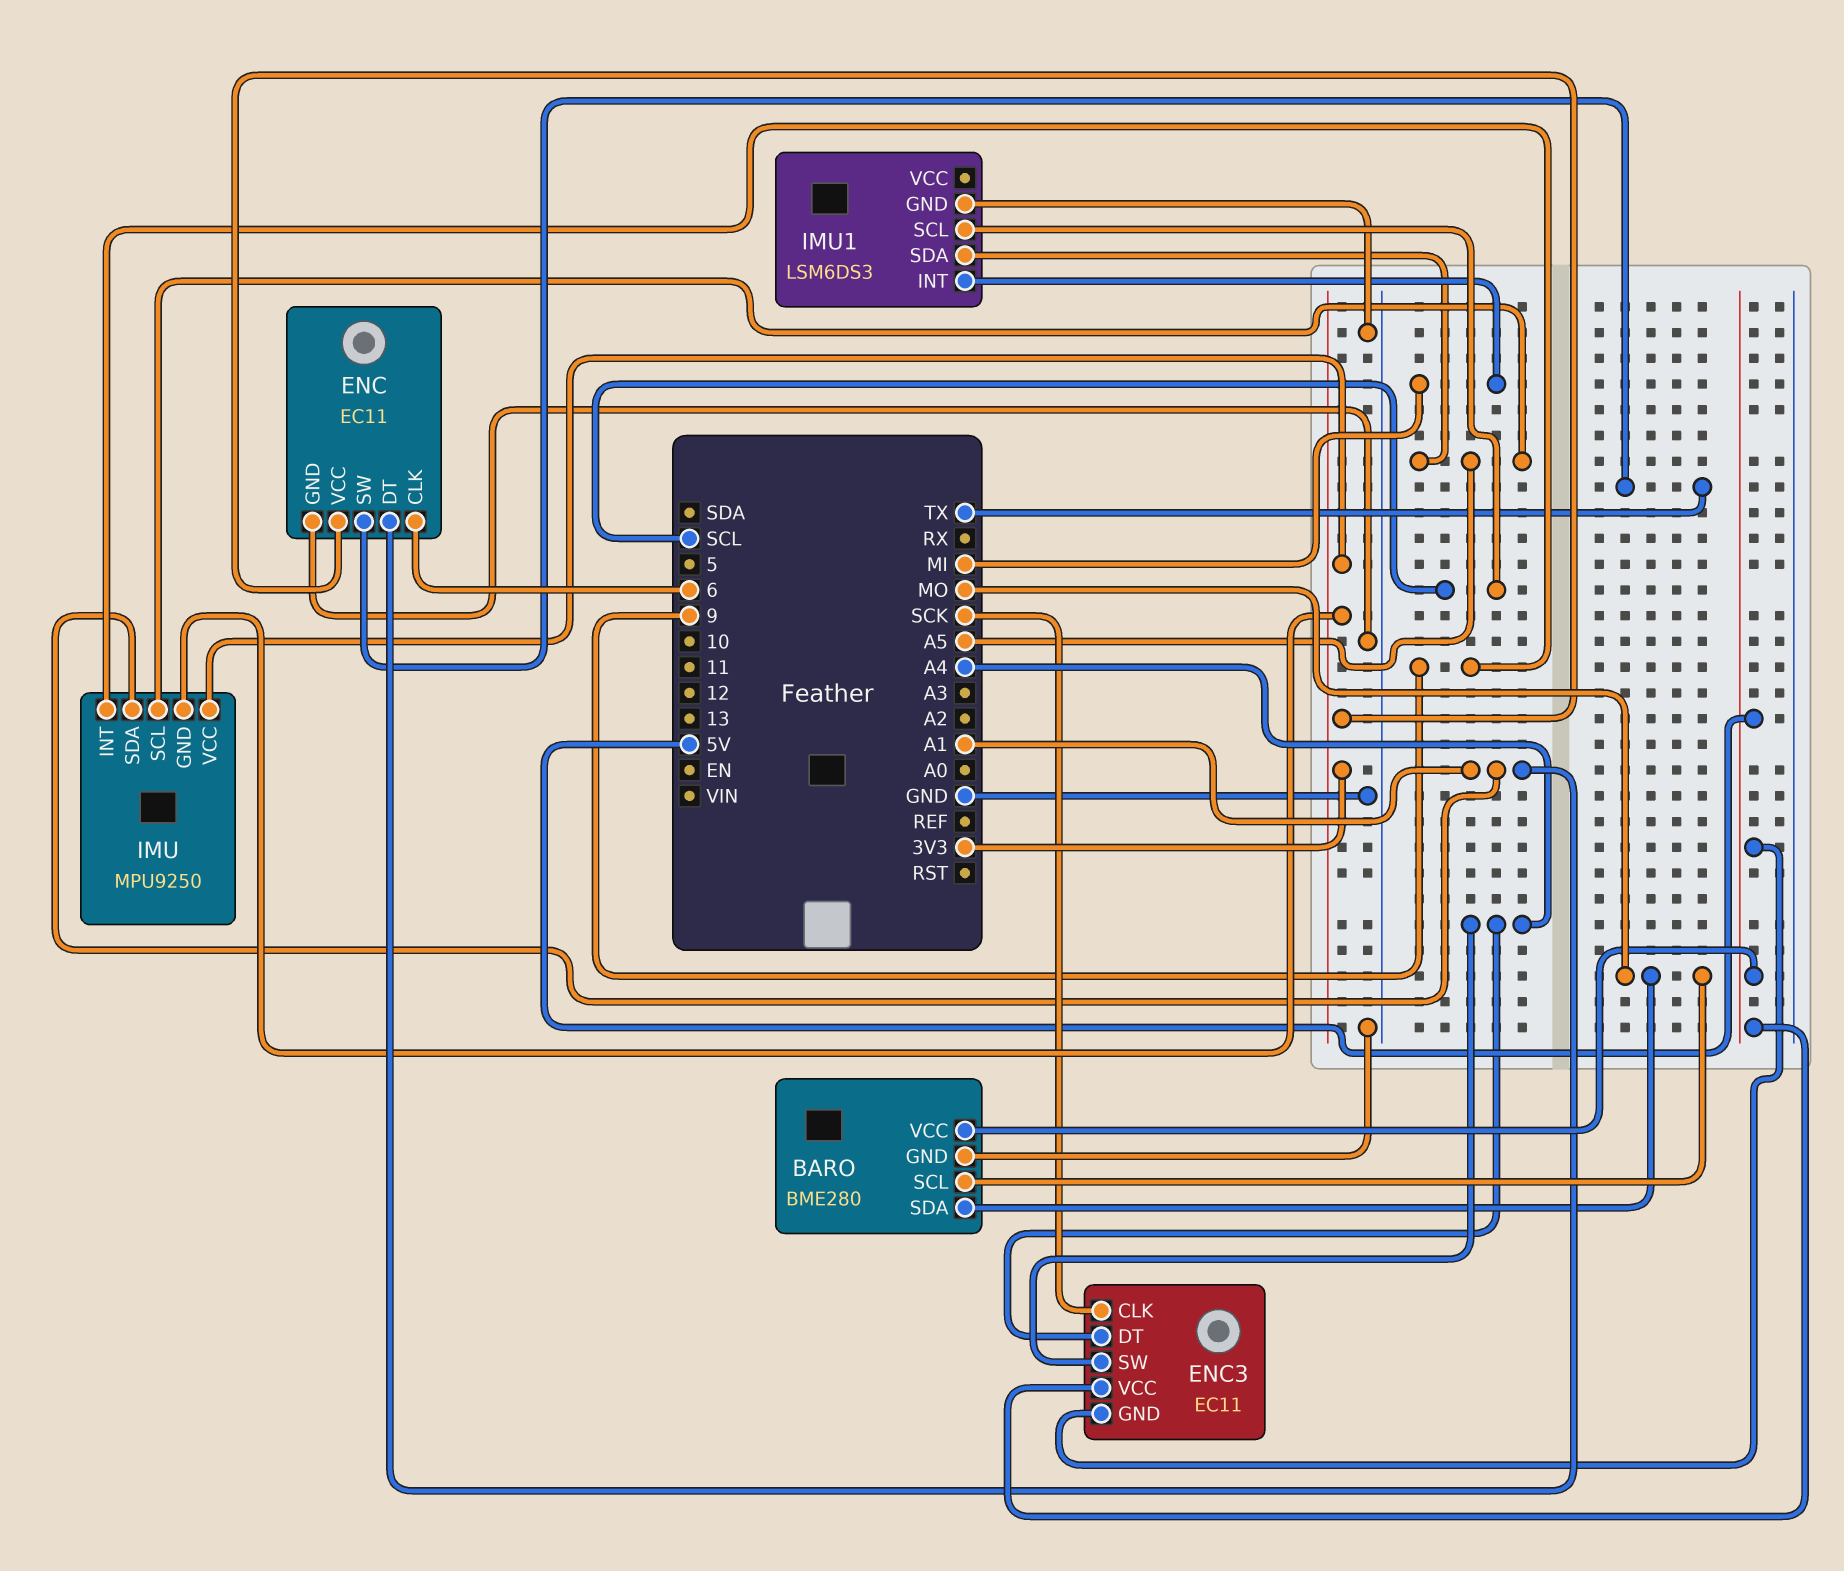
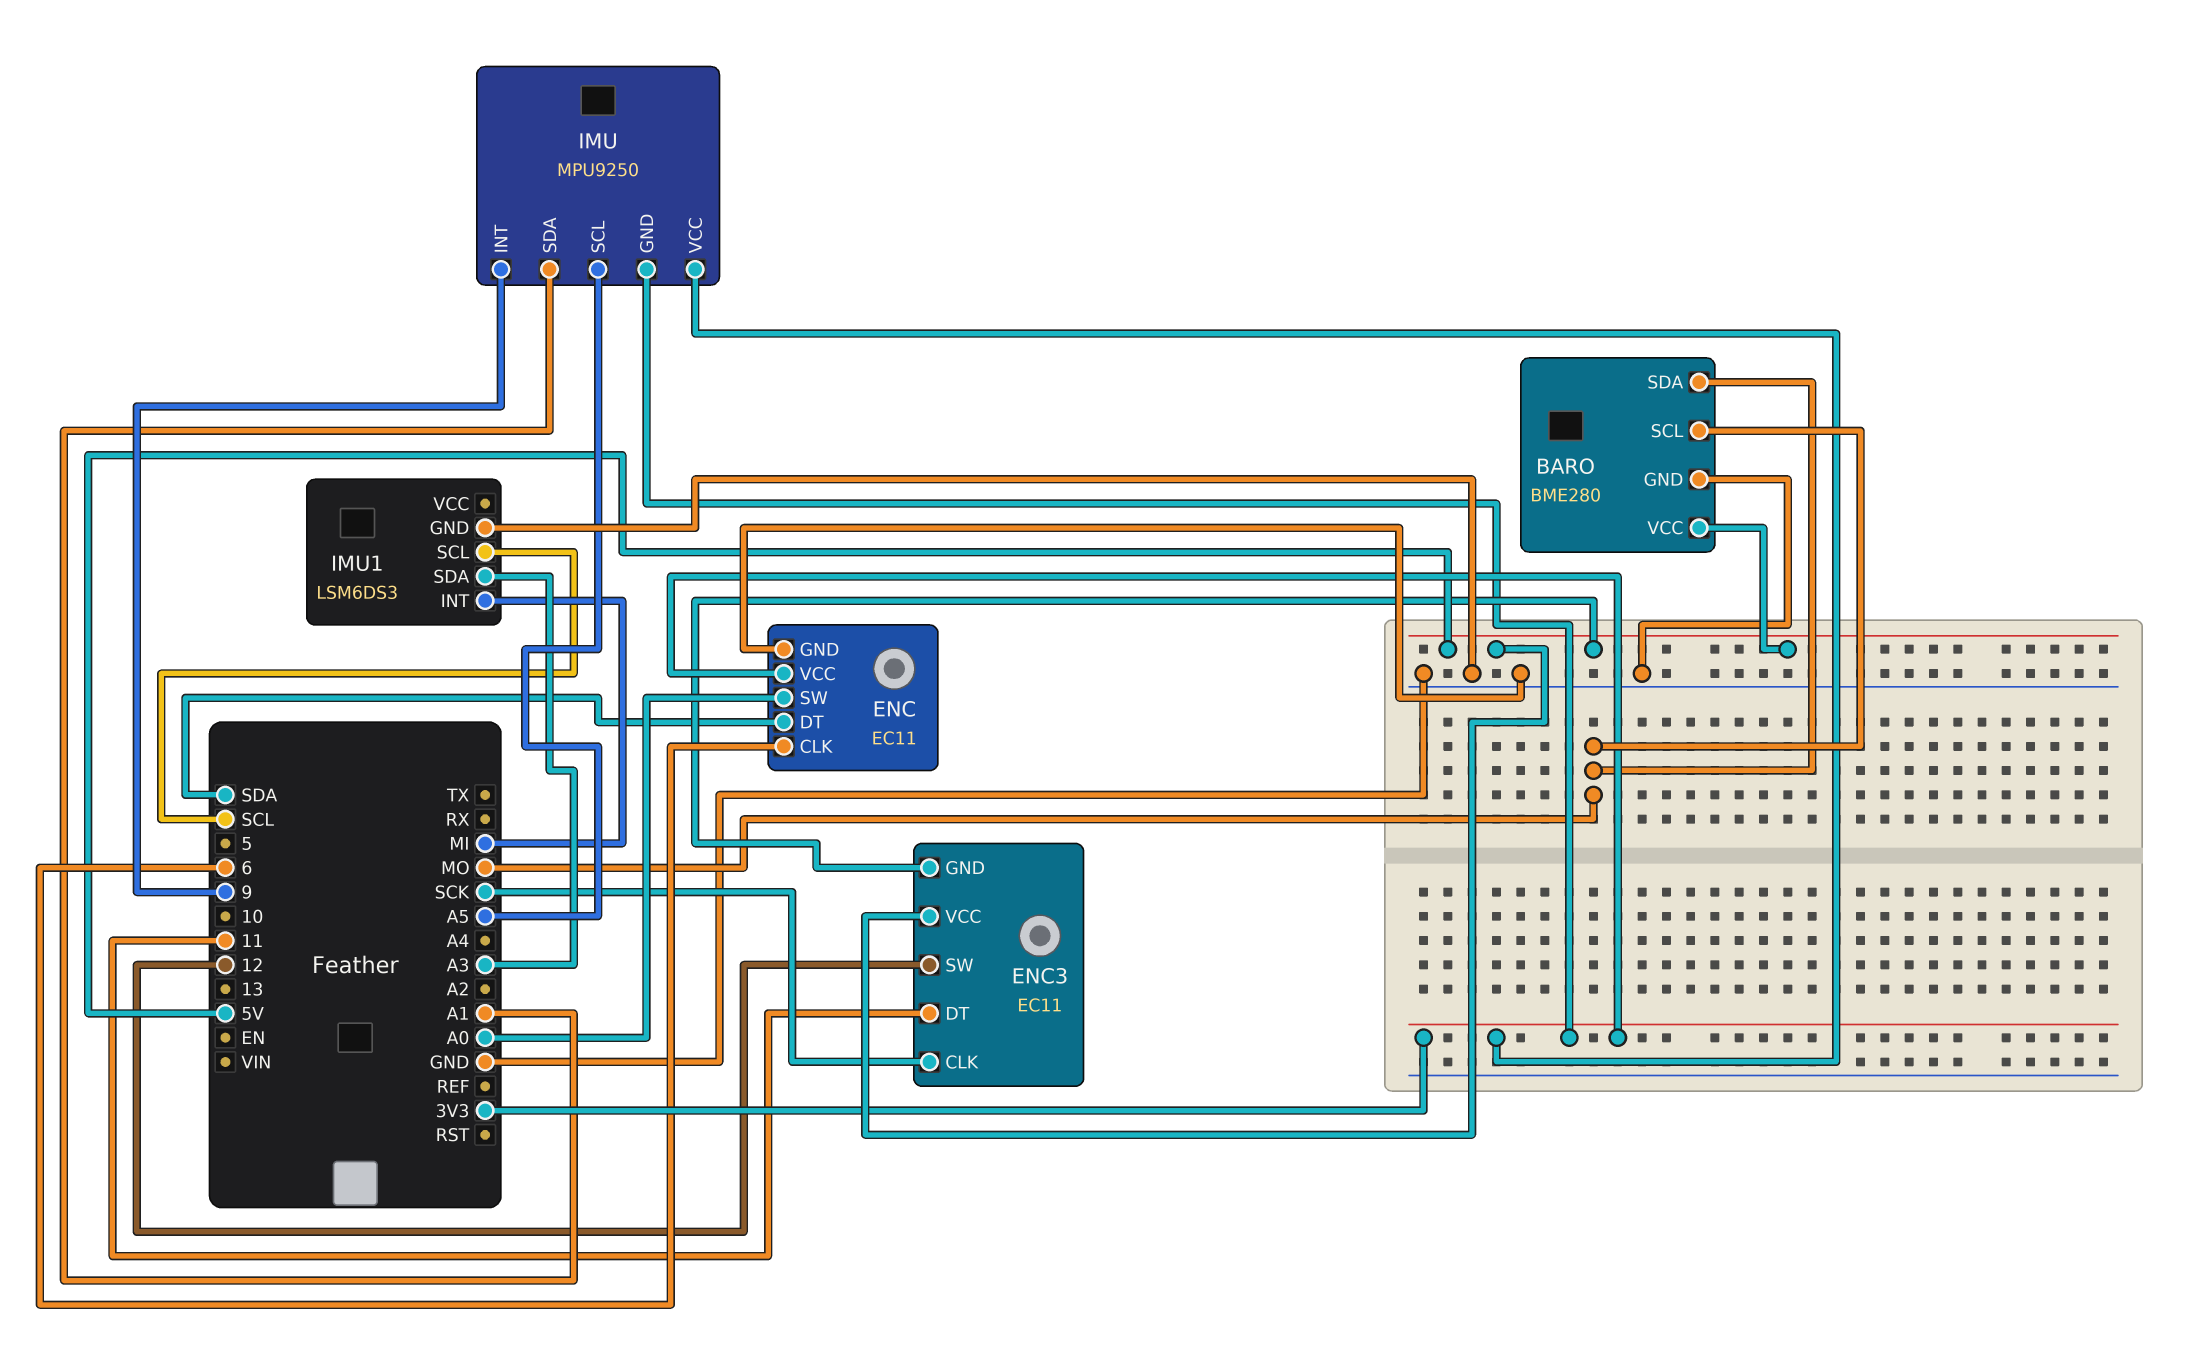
ENC pin DT: A1 -> SDA
ENC pin SW: TX -> A0
ENC3 pin DT: A4 -> 11
ENC3 pin SW: A4 -> 12
IMU1 pin SDA: A5 -> A3

